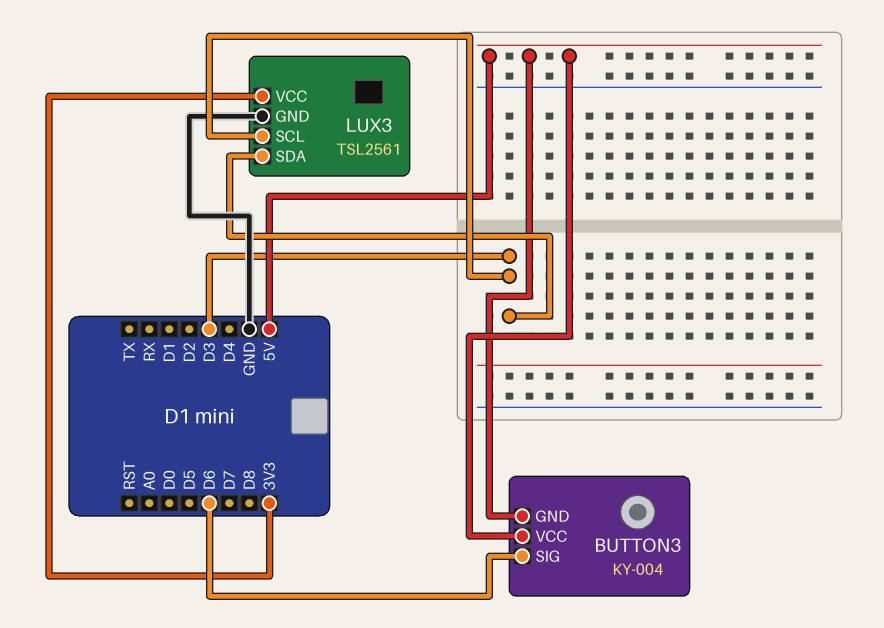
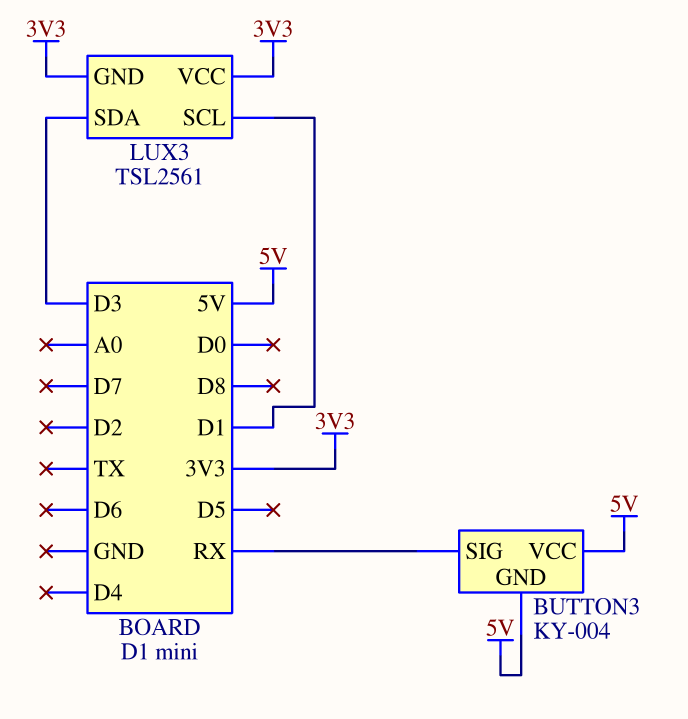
BUTTON3 pin SIG: D6 -> RX
LUX3 pin GND: GND -> 3V3
LUX3 pin SCL: D3 -> D1

